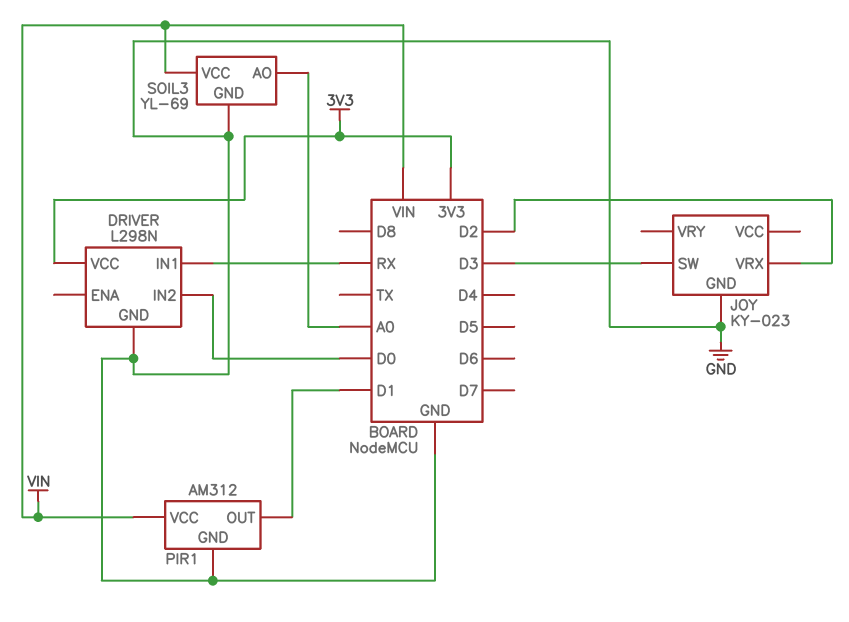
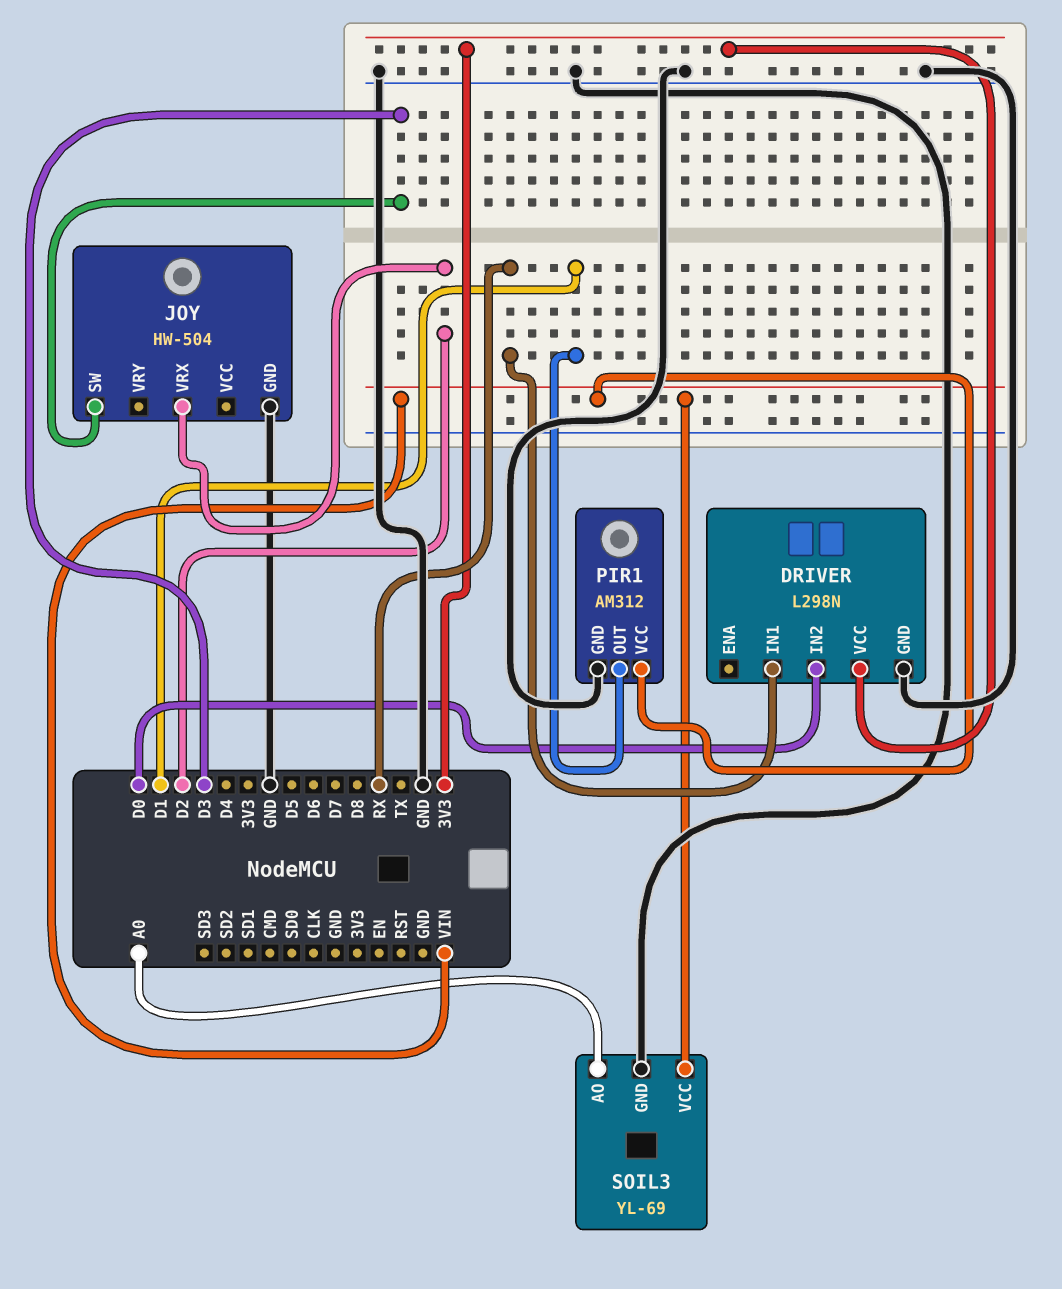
JOY: KY-023 -> HW-504

